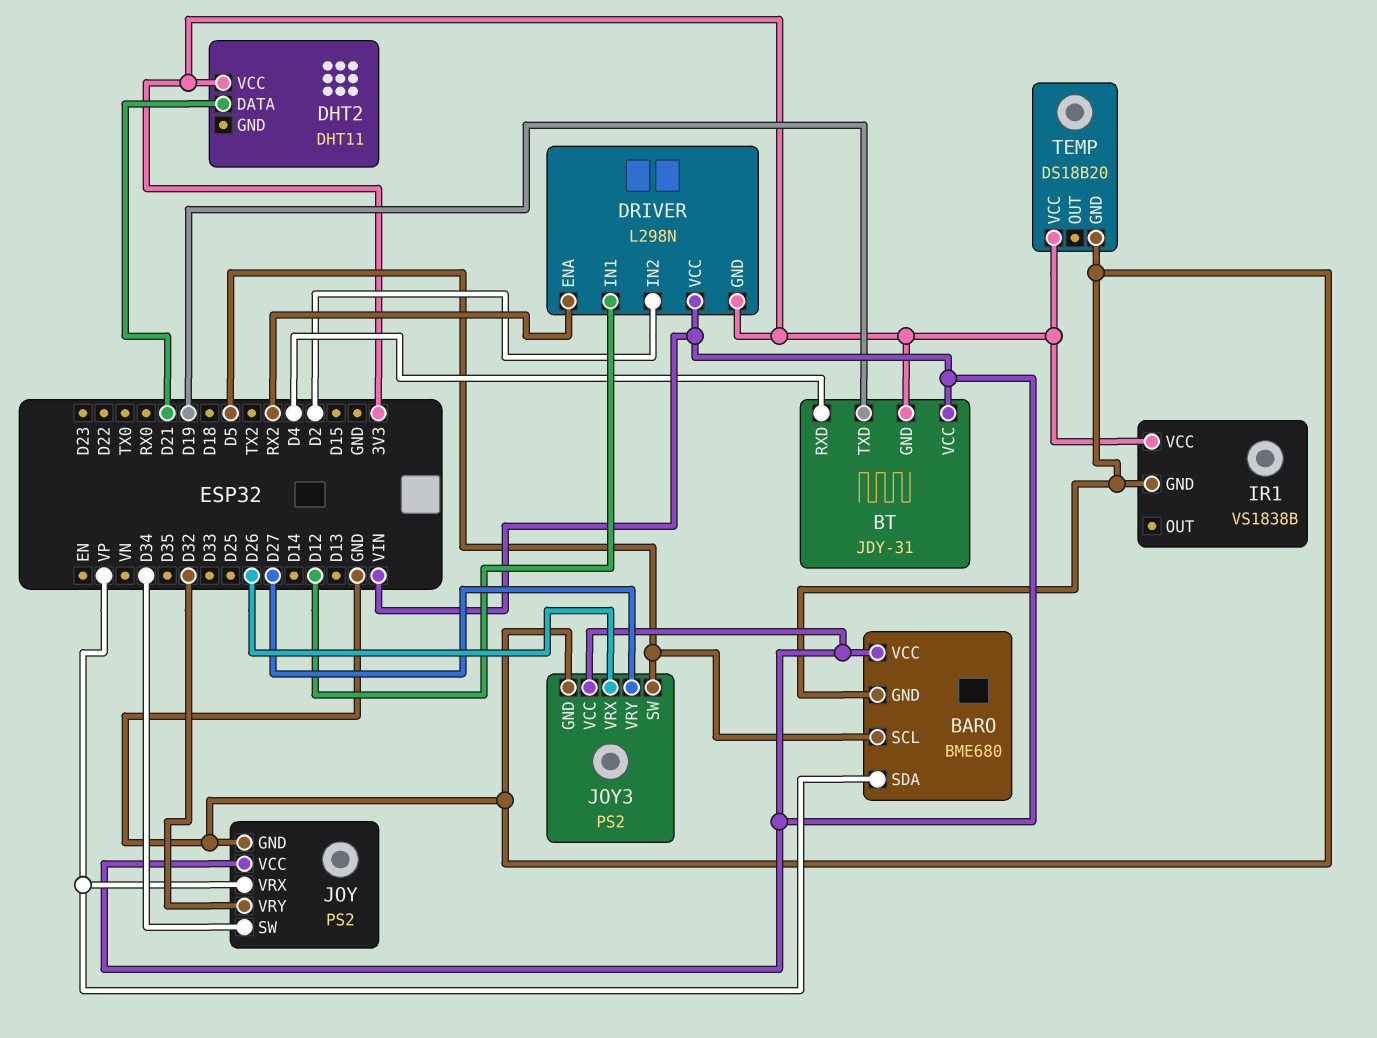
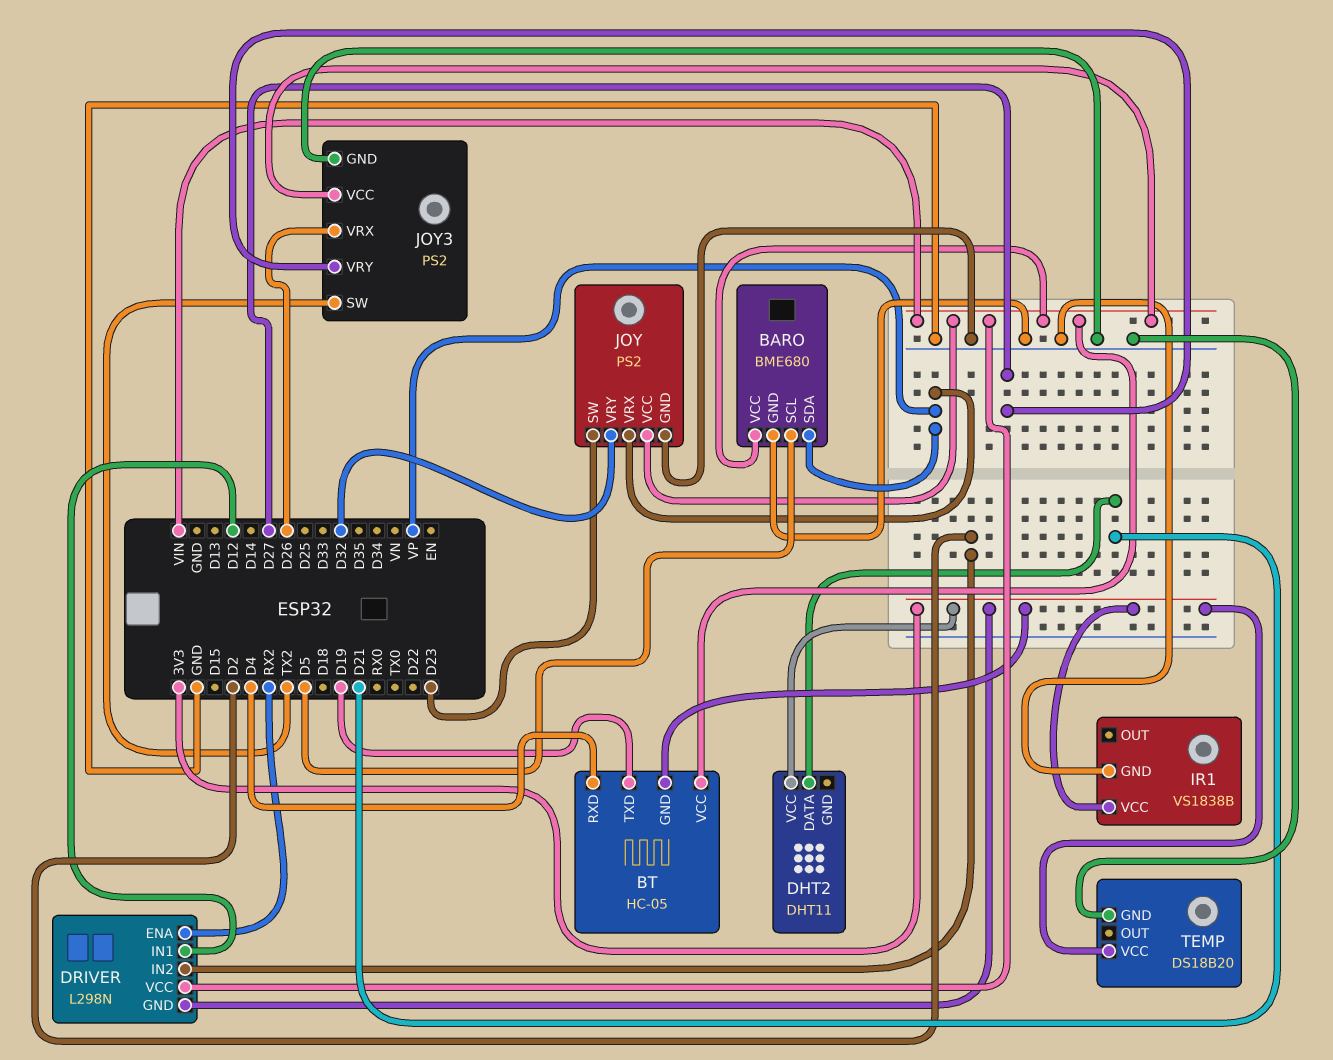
BT: JDY-31 -> HC-05
JOY pin SW: D34 -> D23
JOY3 pin SW: D5 -> TX2

